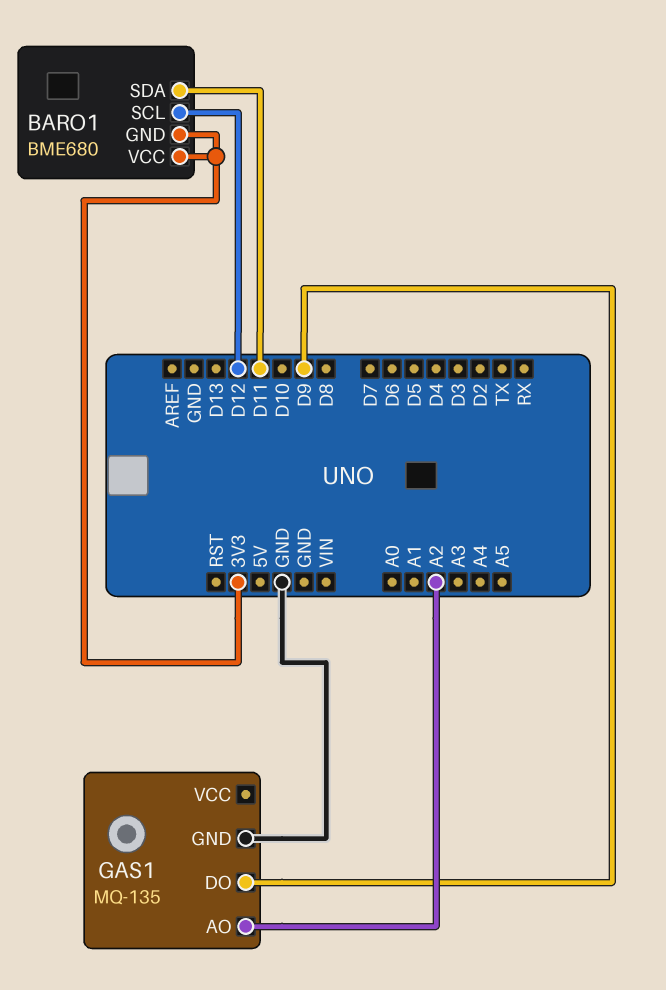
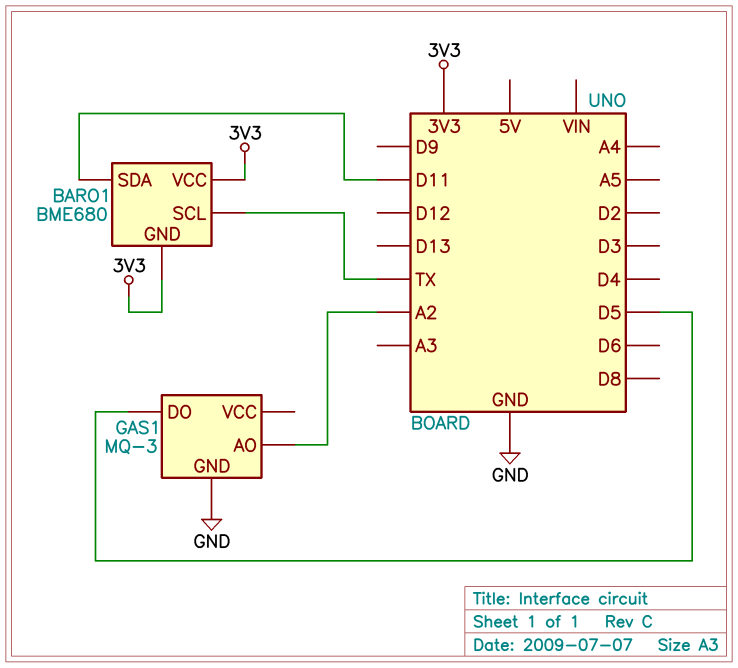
BARO1 pin SCL: D12 -> TX
GAS1: MQ-135 -> MQ-3
GAS1 pin DO: D9 -> D5

